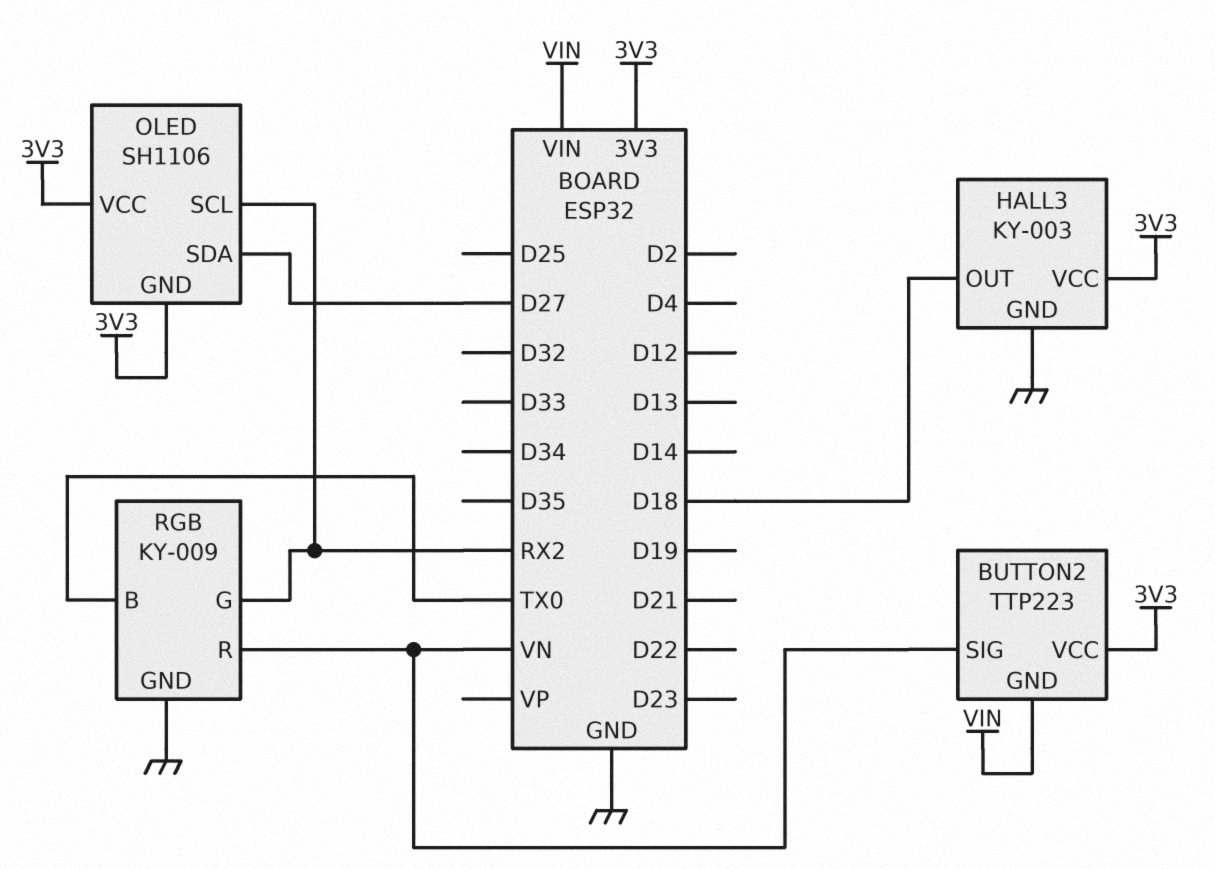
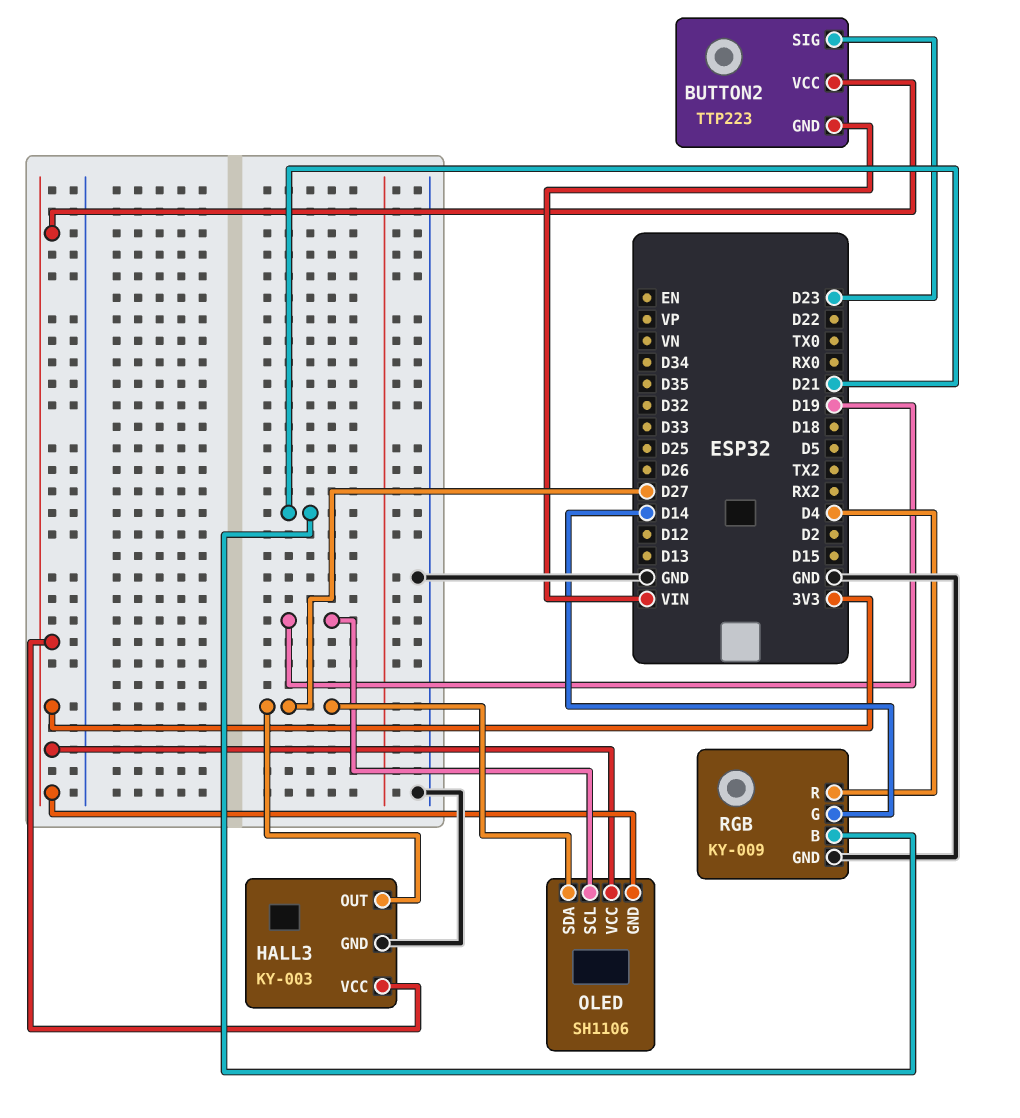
BUTTON2 pin SIG: VN -> D23
HALL3 pin OUT: D18 -> D27
OLED pin SCL: RX2 -> D19
RGB pin B: TX0 -> D21
RGB pin G: RX2 -> D14
RGB pin R: VN -> D4

